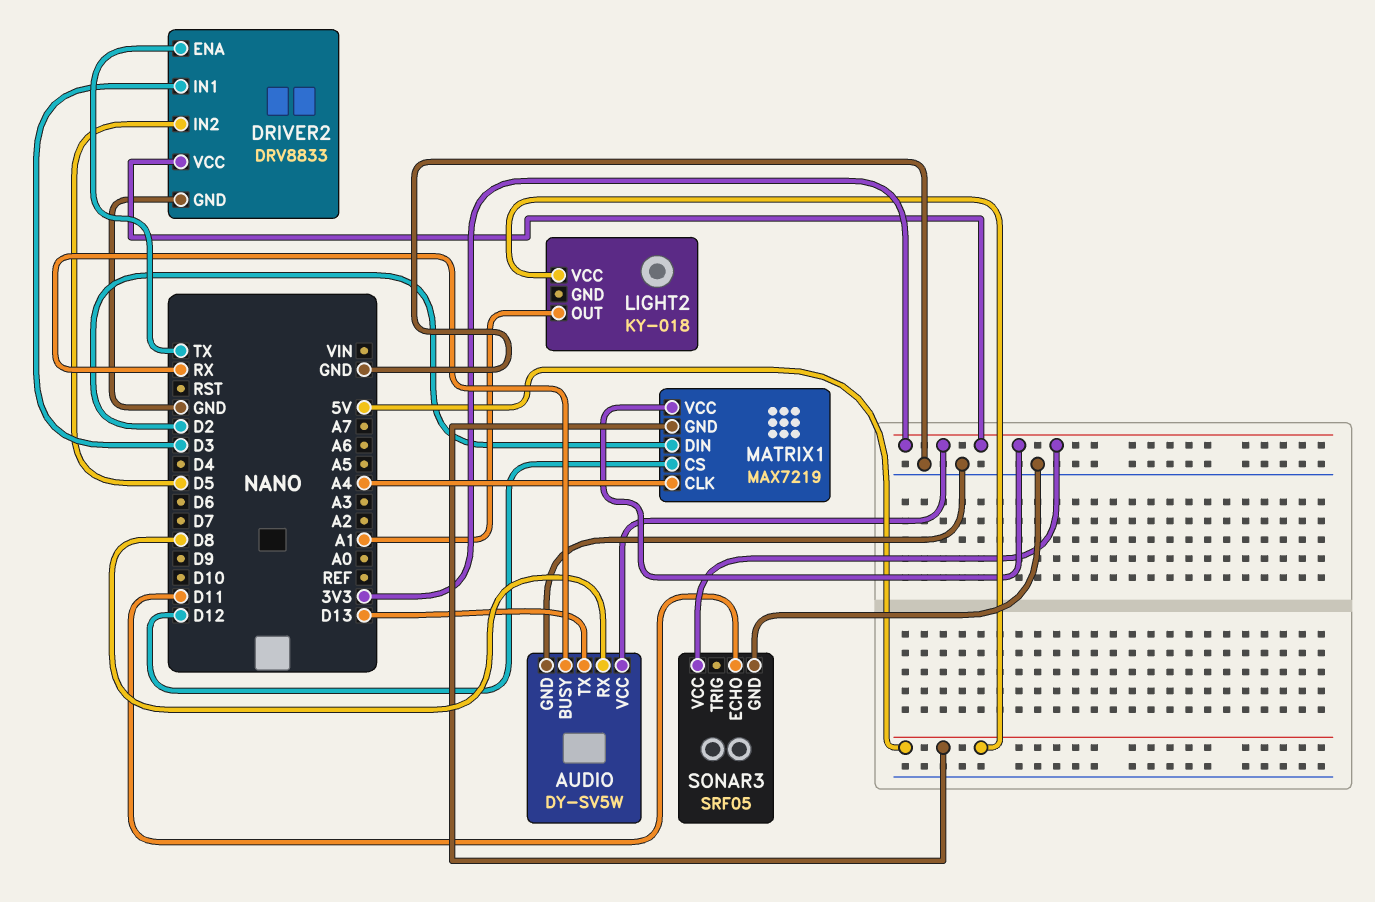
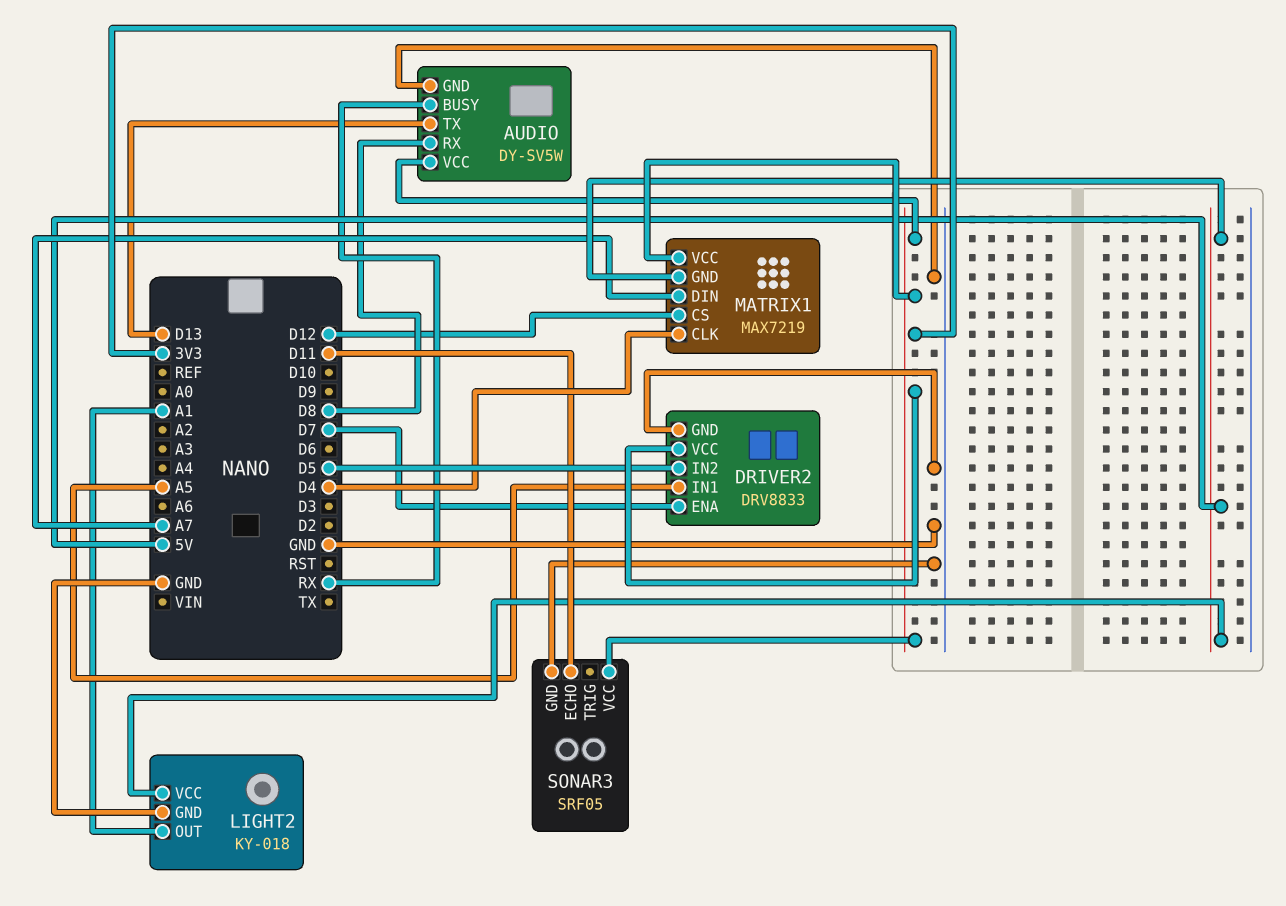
DRIVER2 pin ENA: TX -> D7
DRIVER2 pin IN1: D3 -> A5
LIGHT2 pin GND: none -> GND
MATRIX1 pin CLK: A4 -> D4
MATRIX1 pin DIN: D2 -> A7

